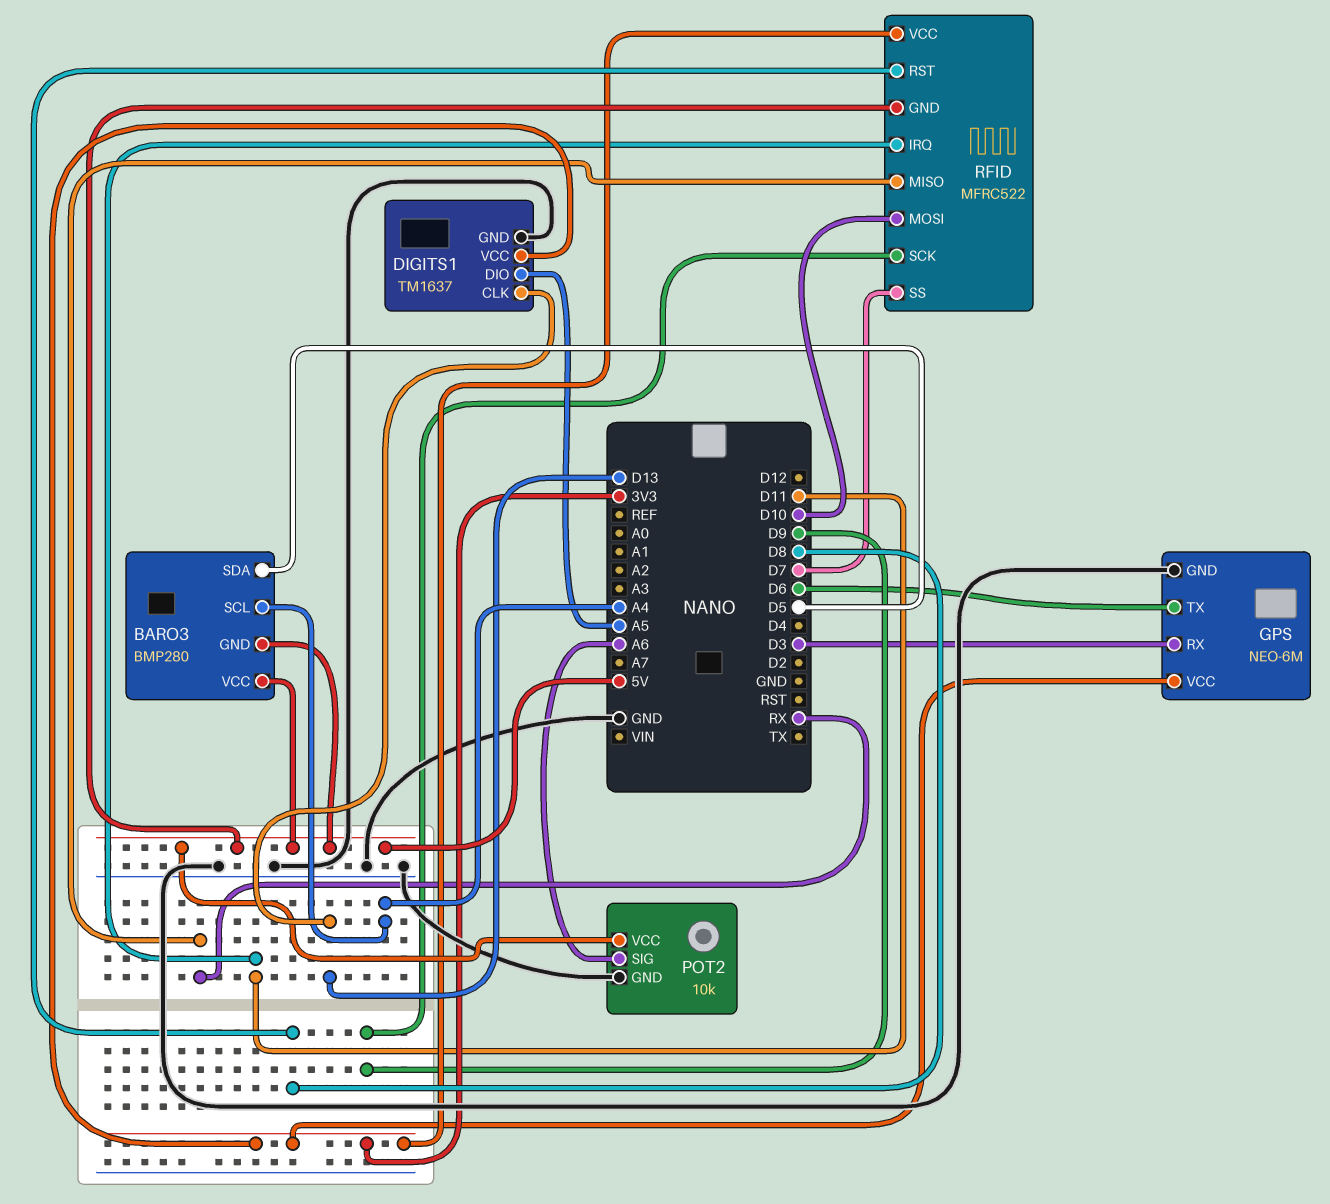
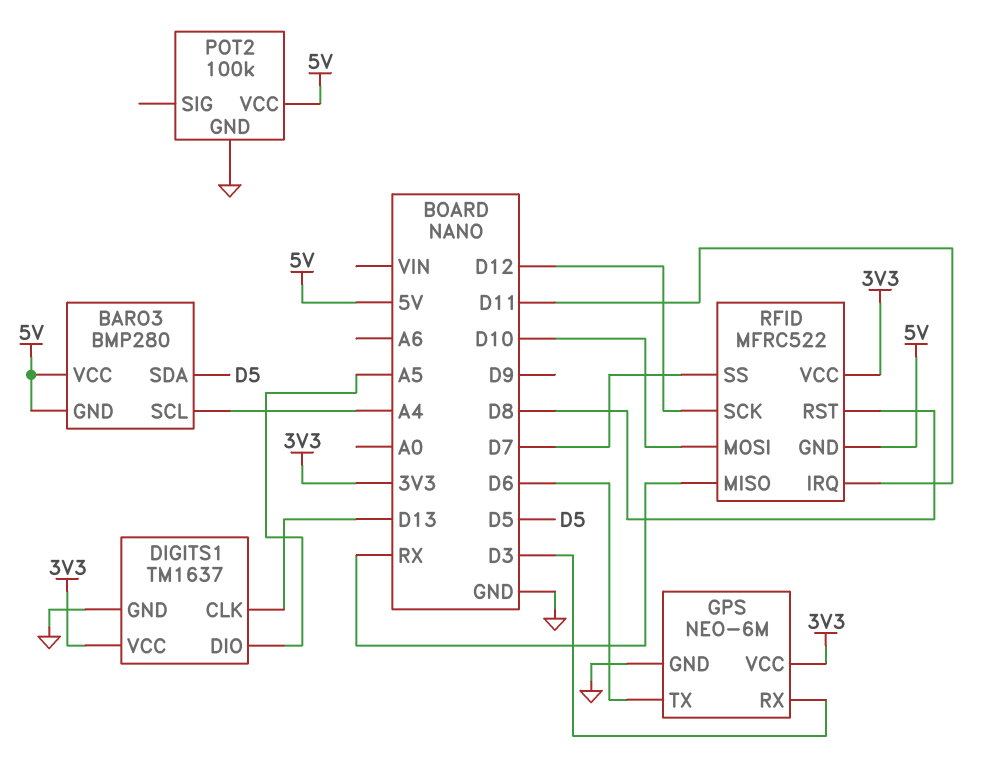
POT2: 10k -> 100k
POT2 pin SIG: A6 -> none
RFID pin SCK: D9 -> D12

